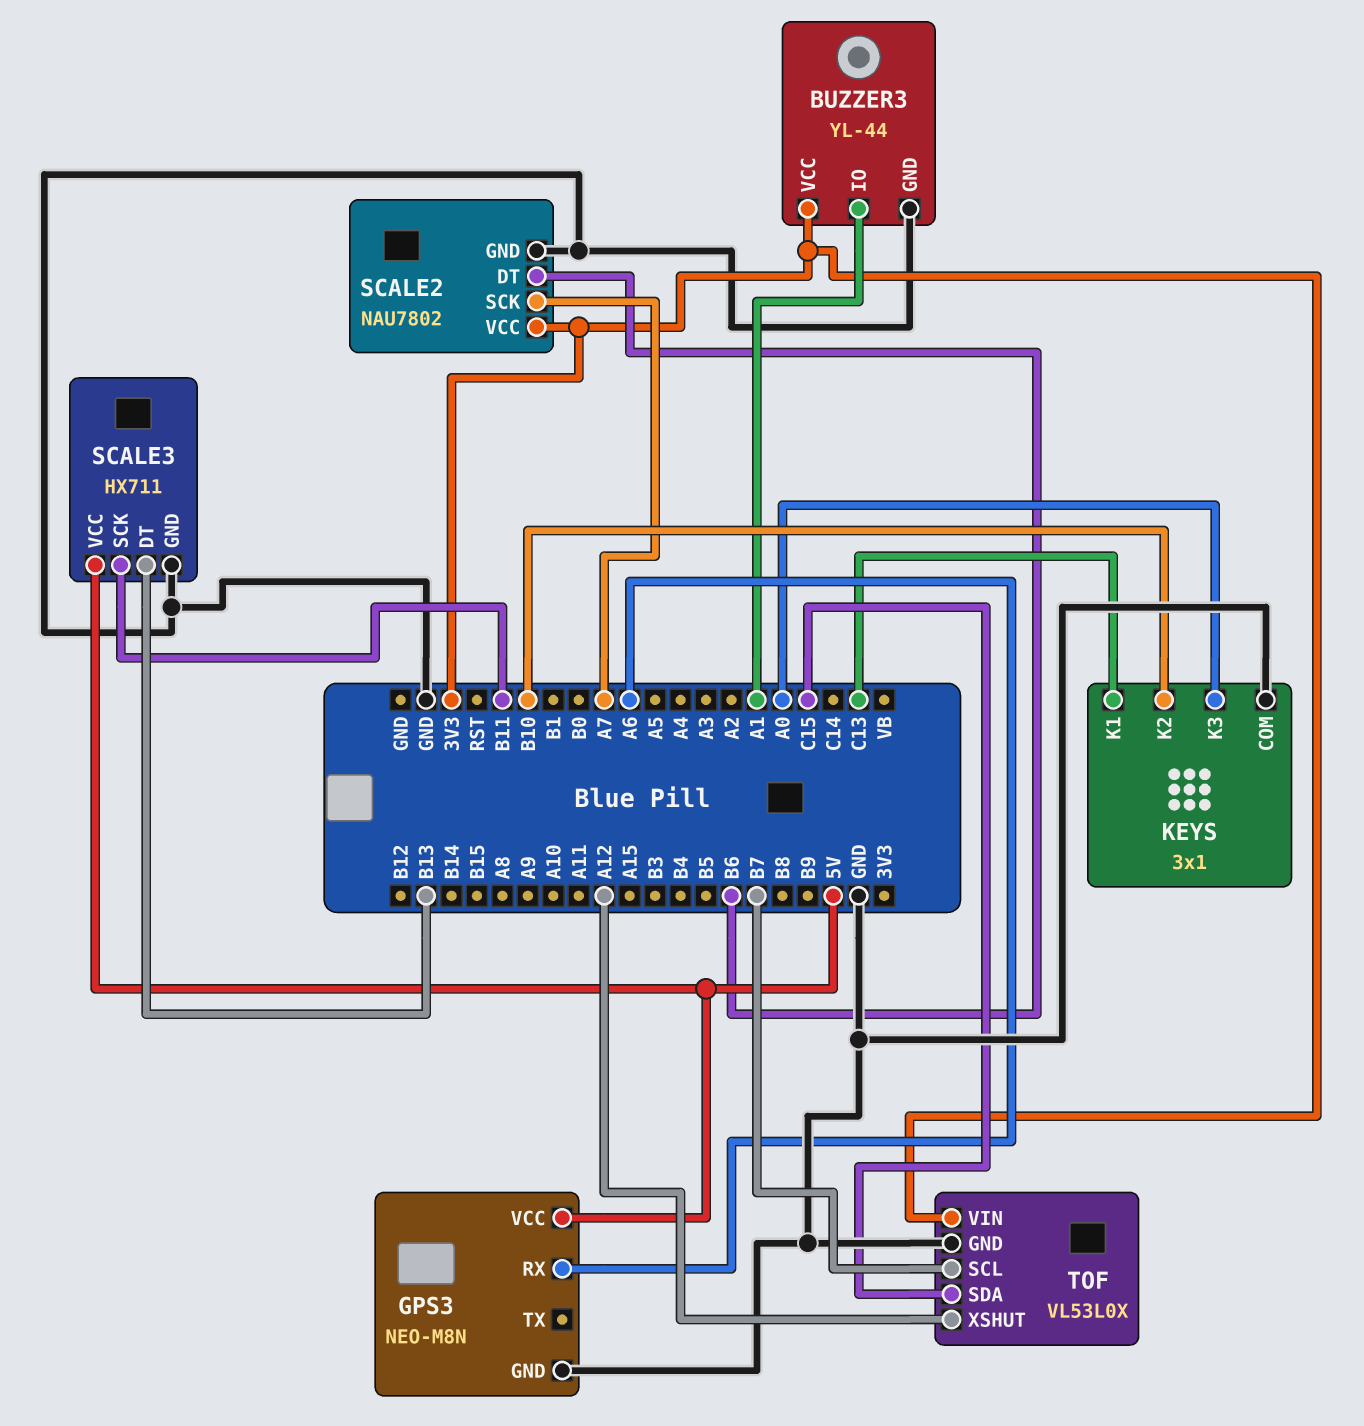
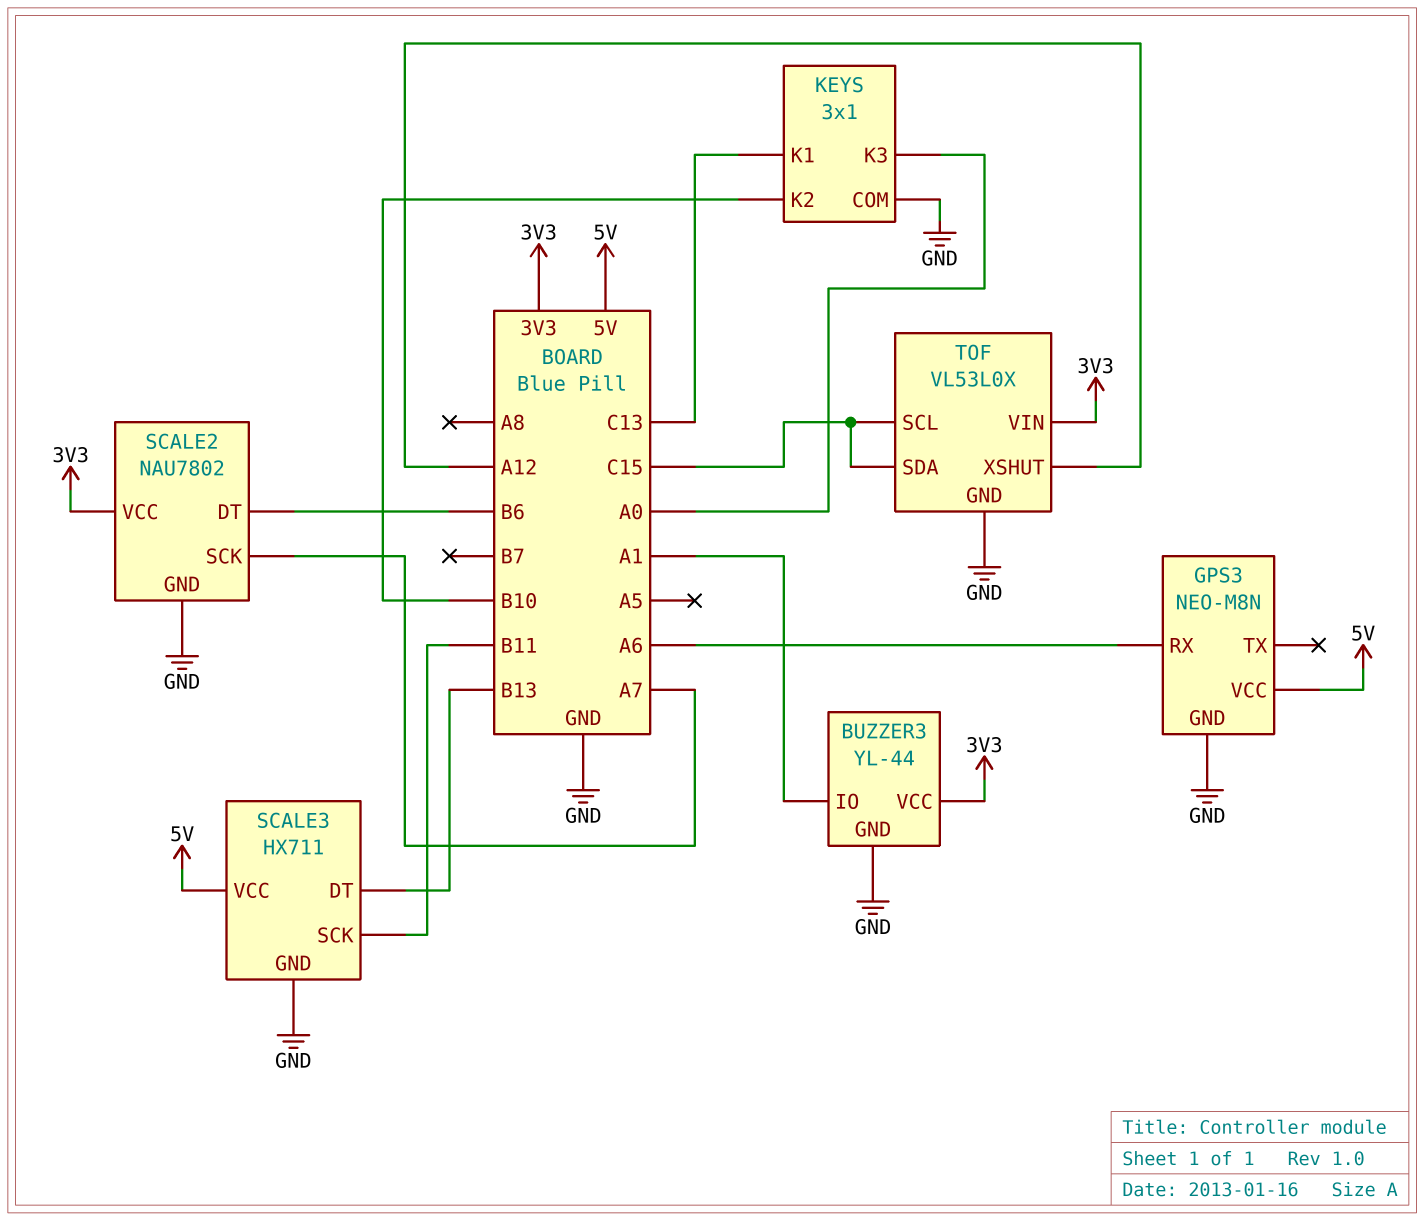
TOF pin SCL: B7 -> C15

